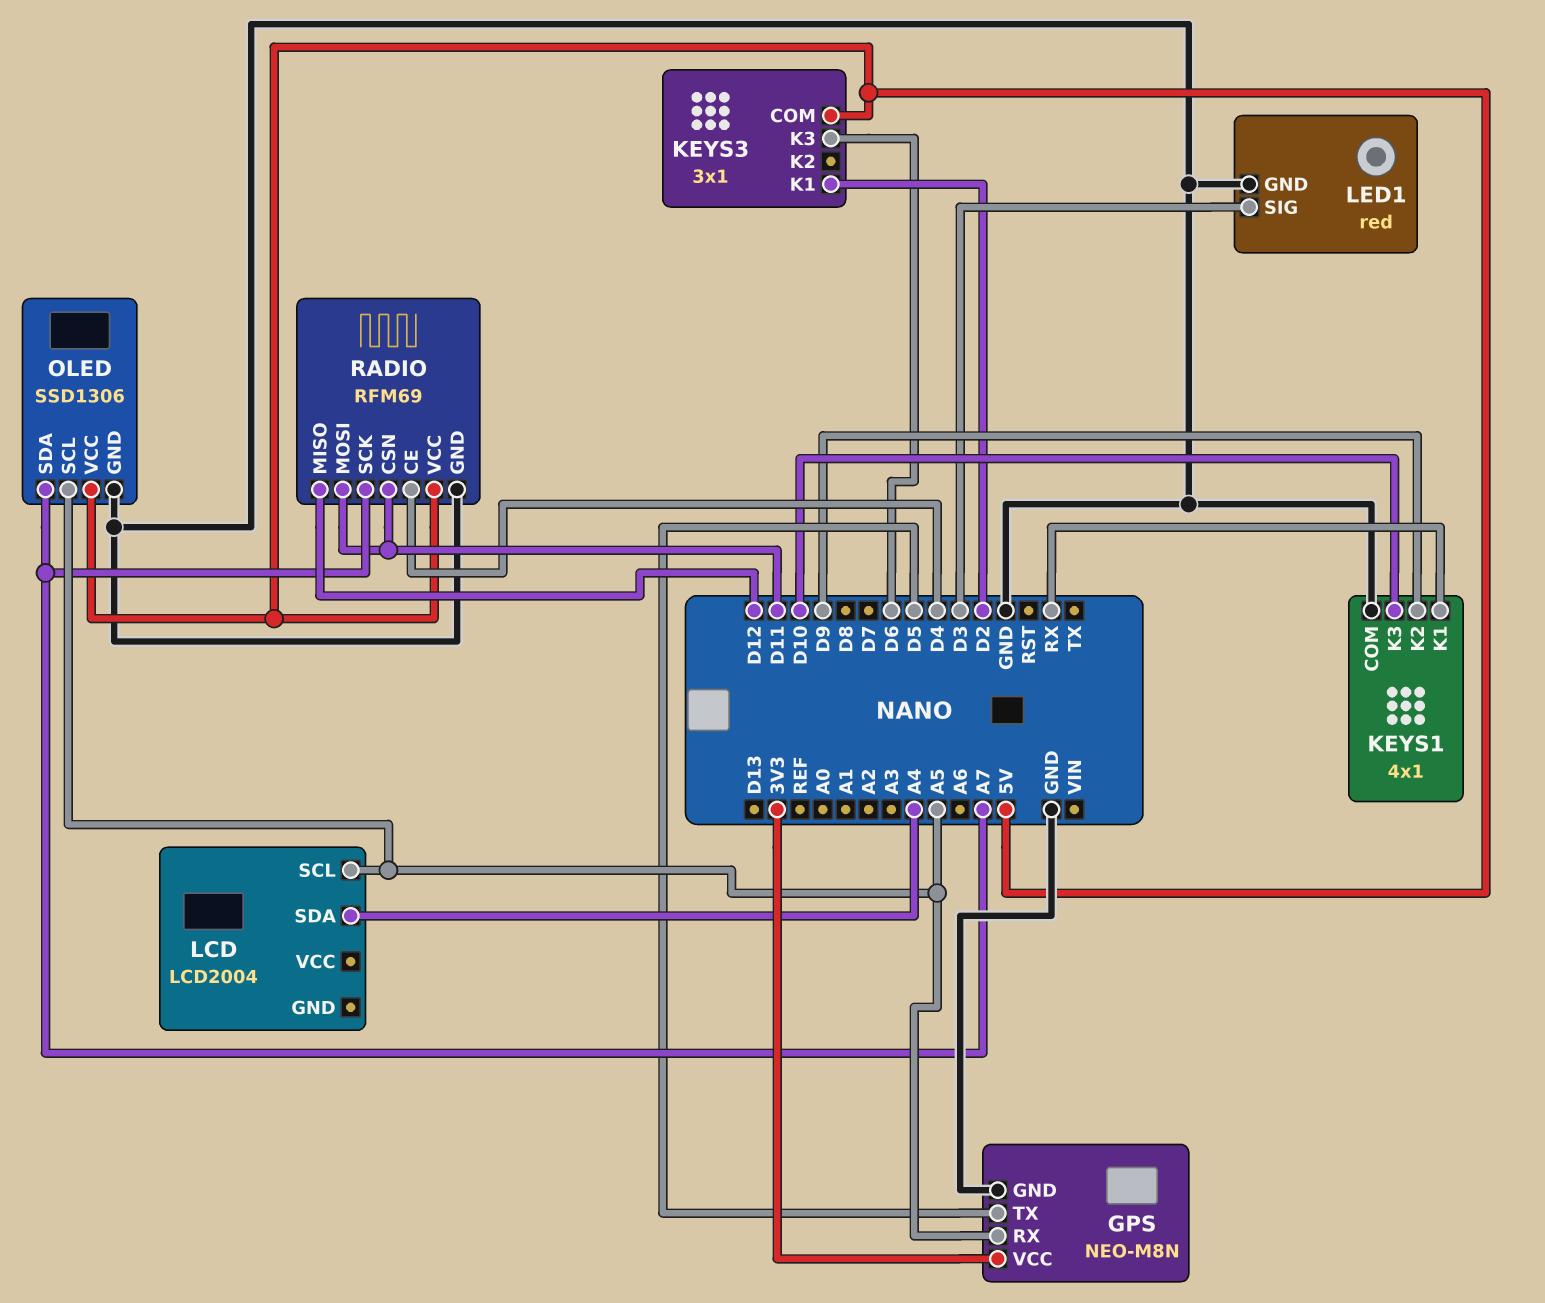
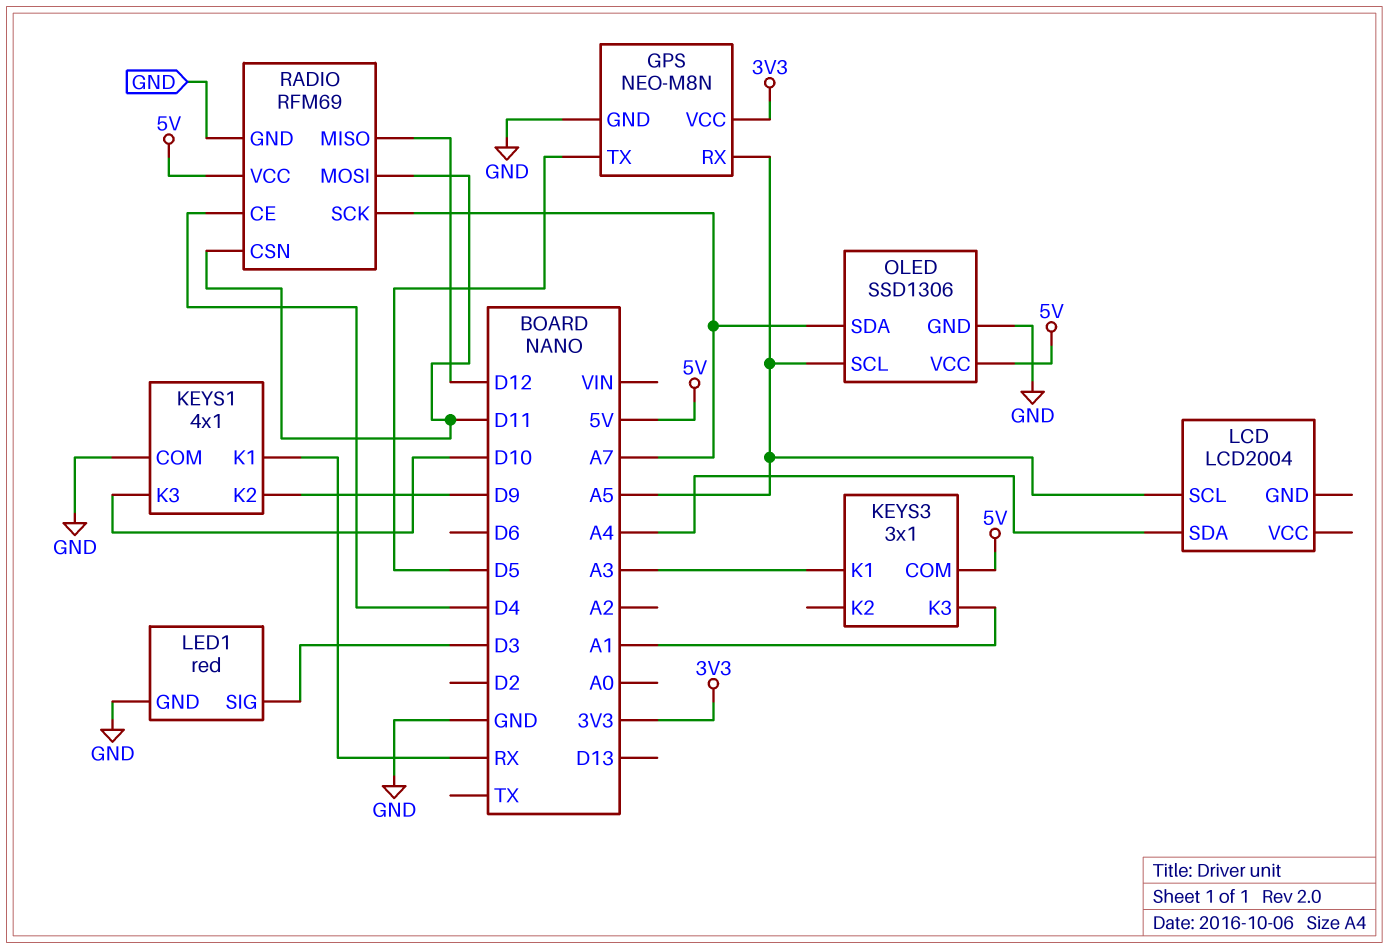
KEYS3 pin K1: D2 -> A3
KEYS3 pin K3: D6 -> A1

